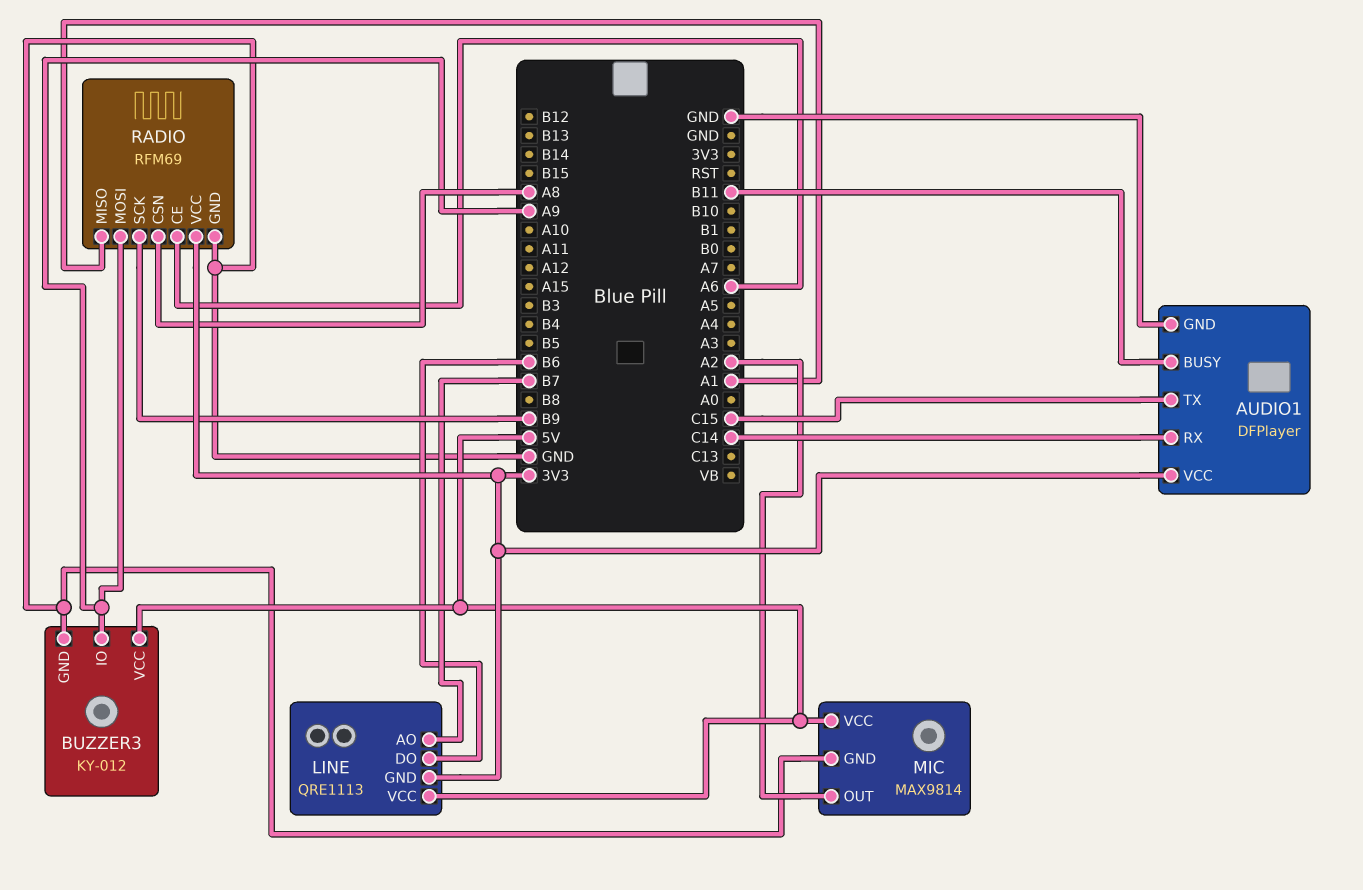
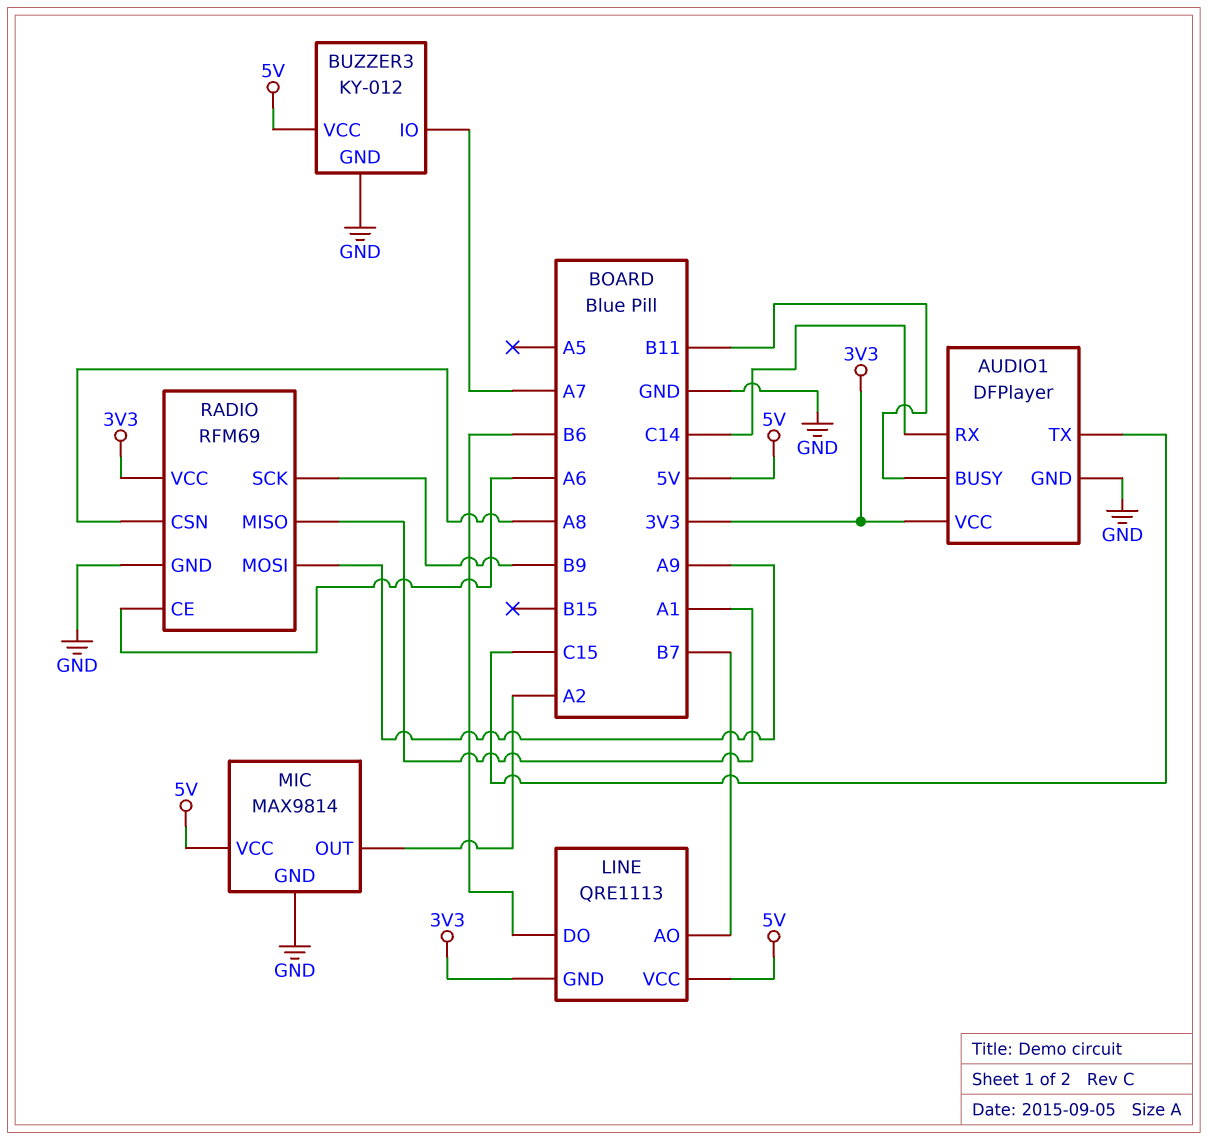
BUZZER3 pin IO: A9 -> A7

